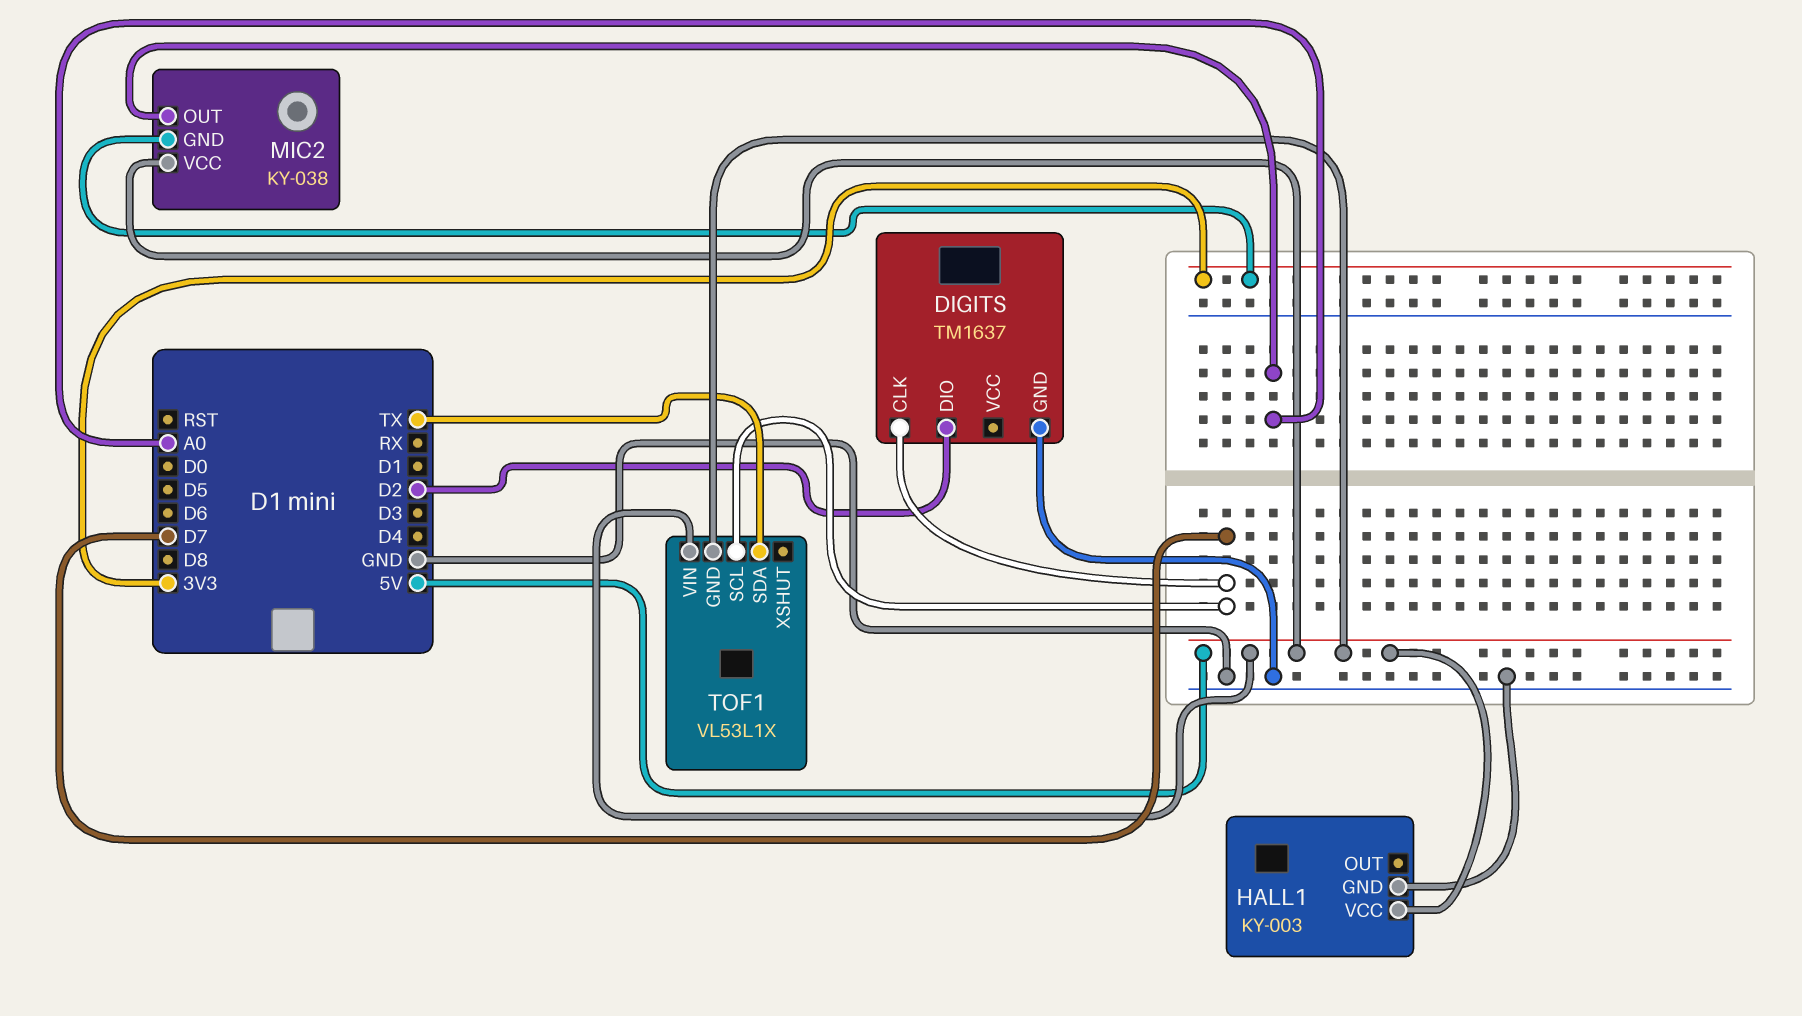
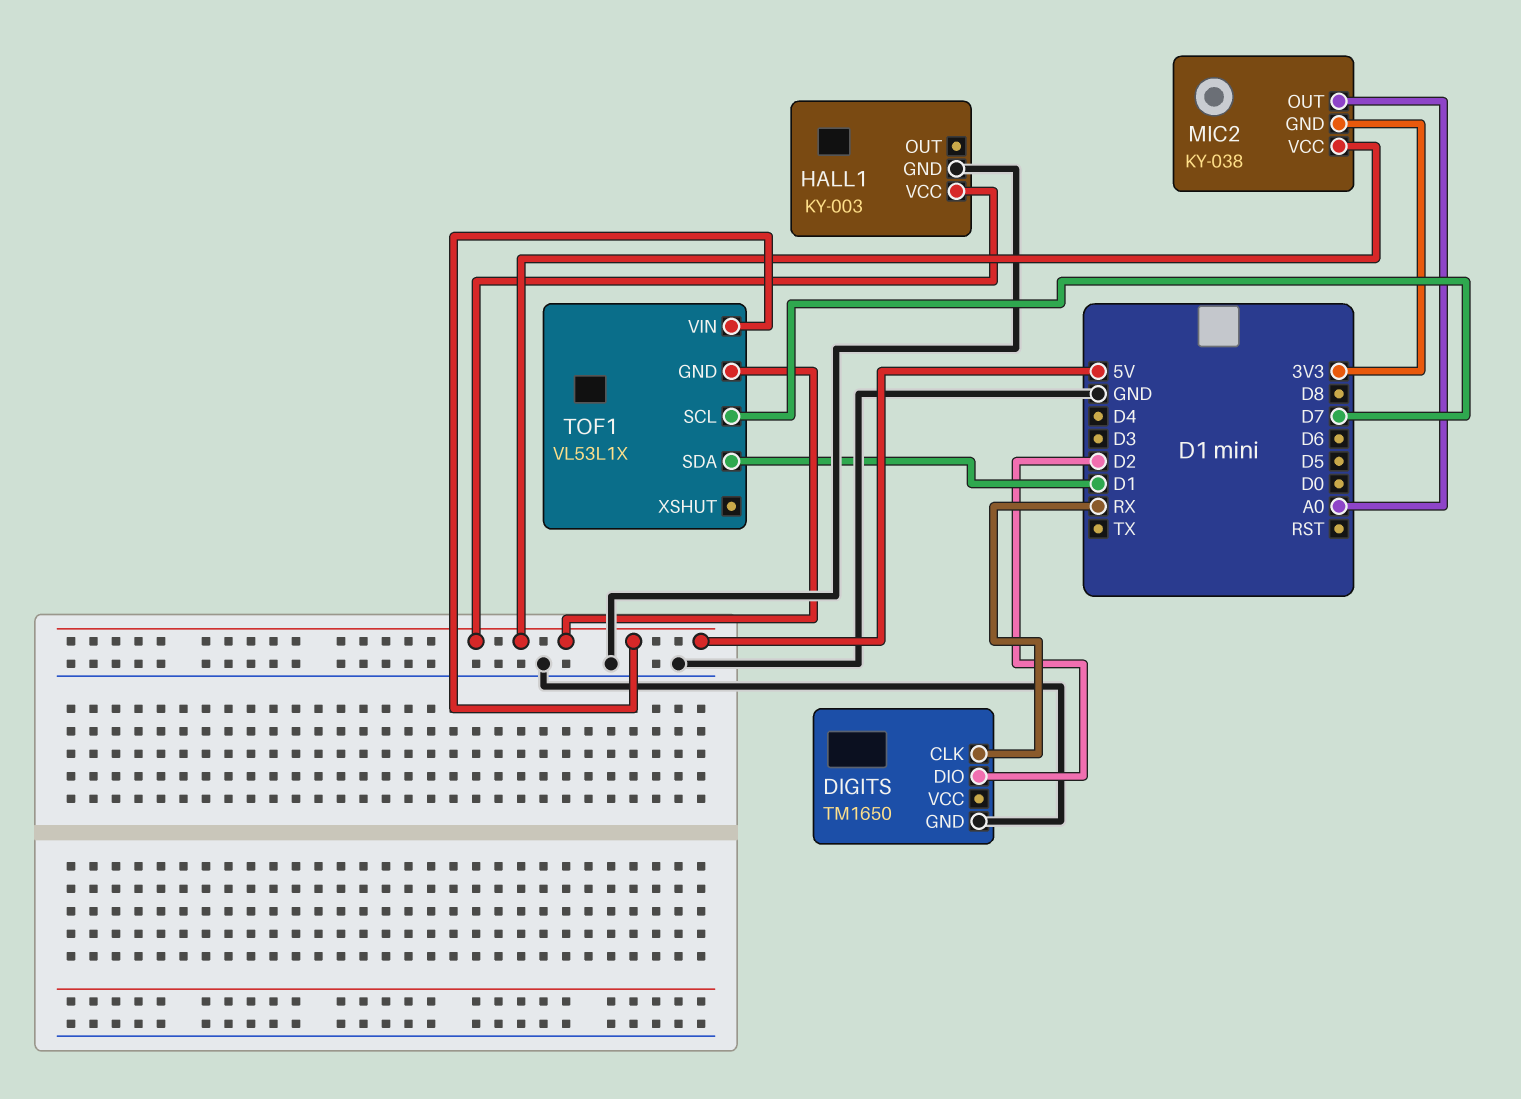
DIGITS: TM1637 -> TM1650
DIGITS pin CLK: D7 -> RX
TOF1 pin SDA: TX -> D1

